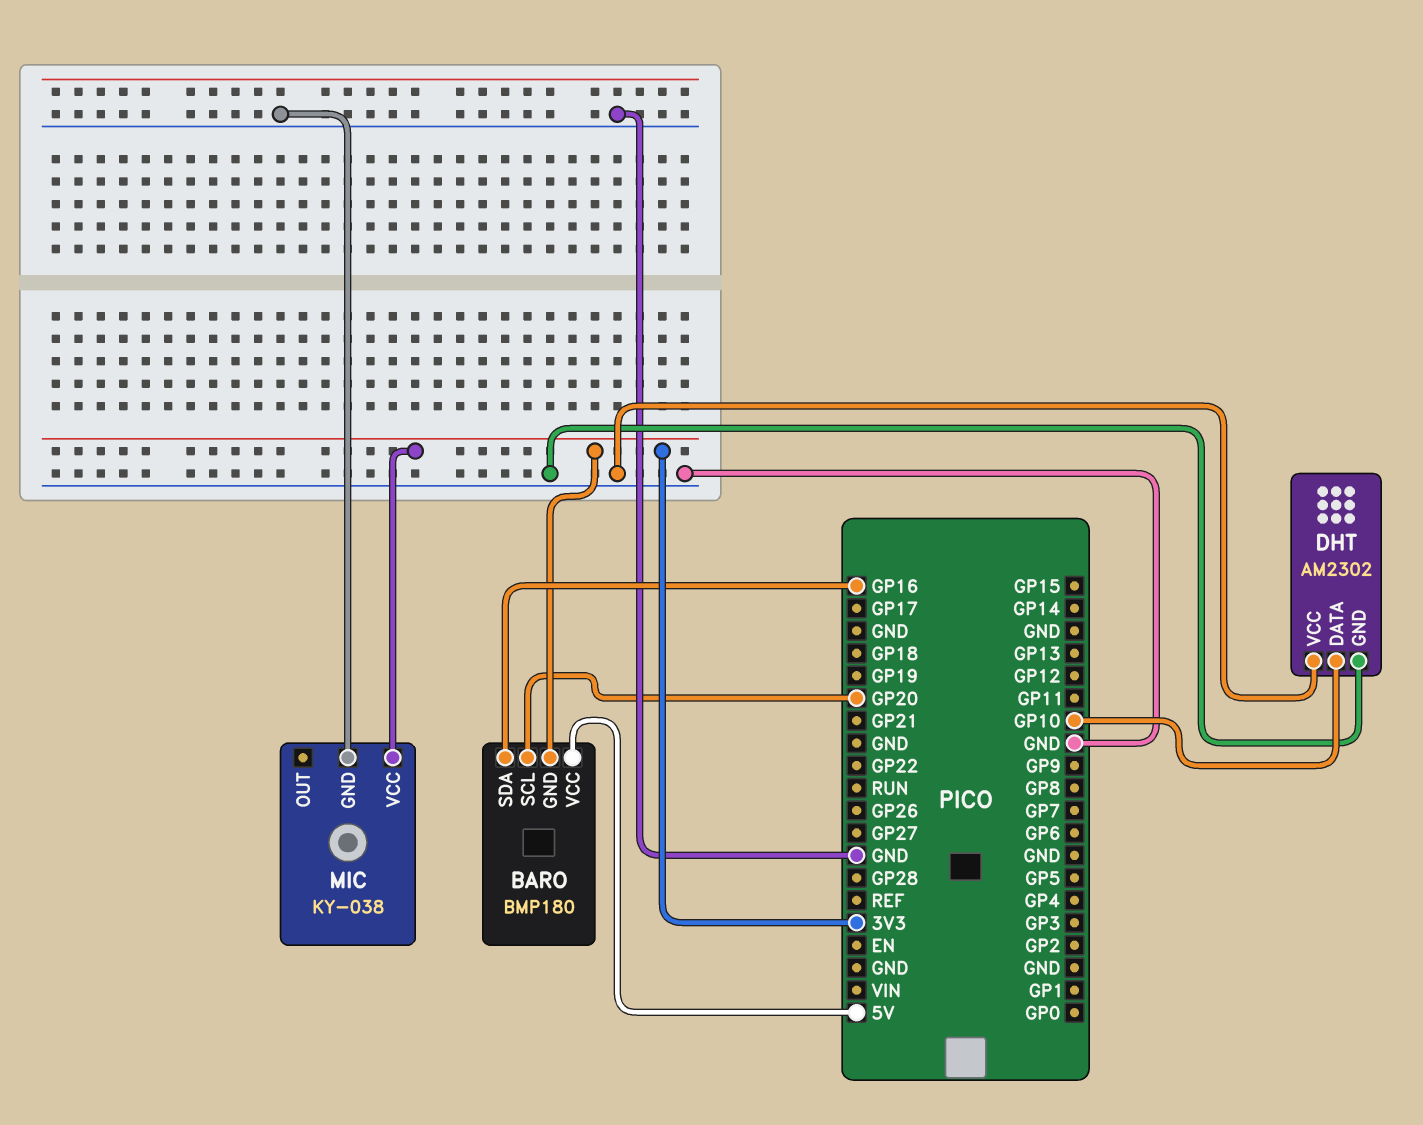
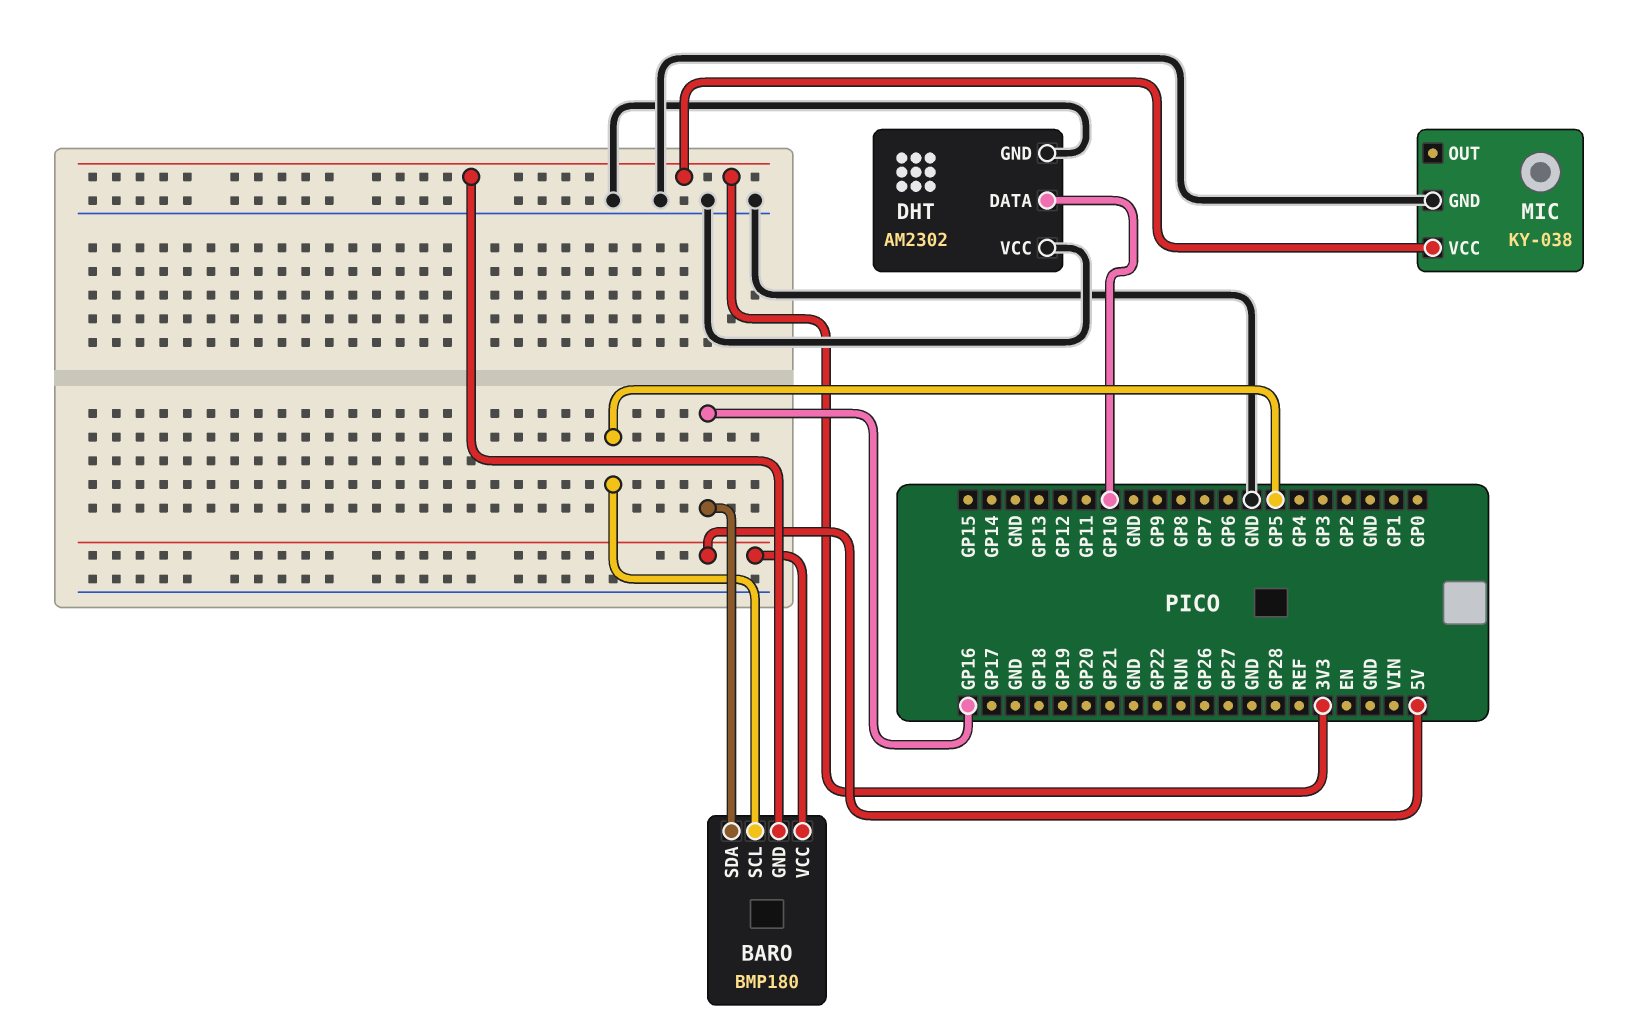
BARO pin SCL: GP20 -> GP5

